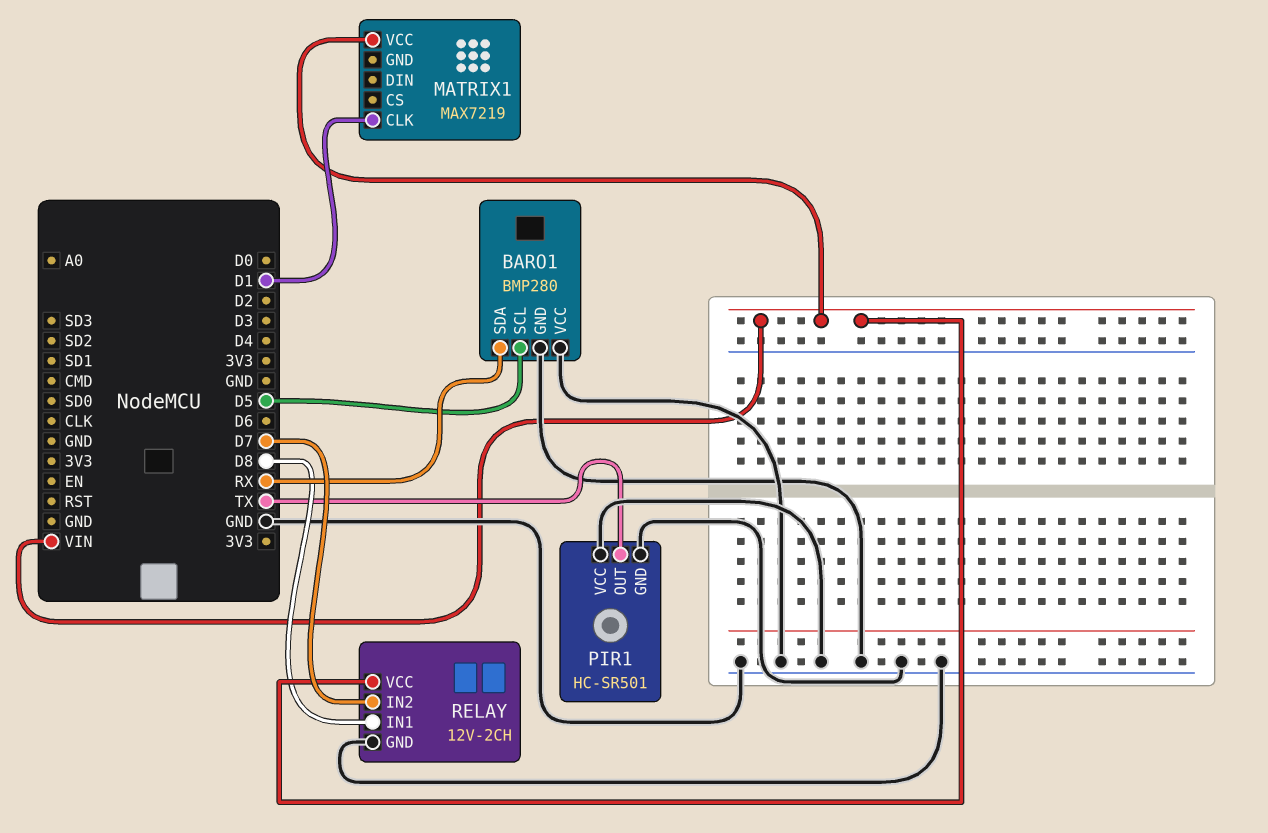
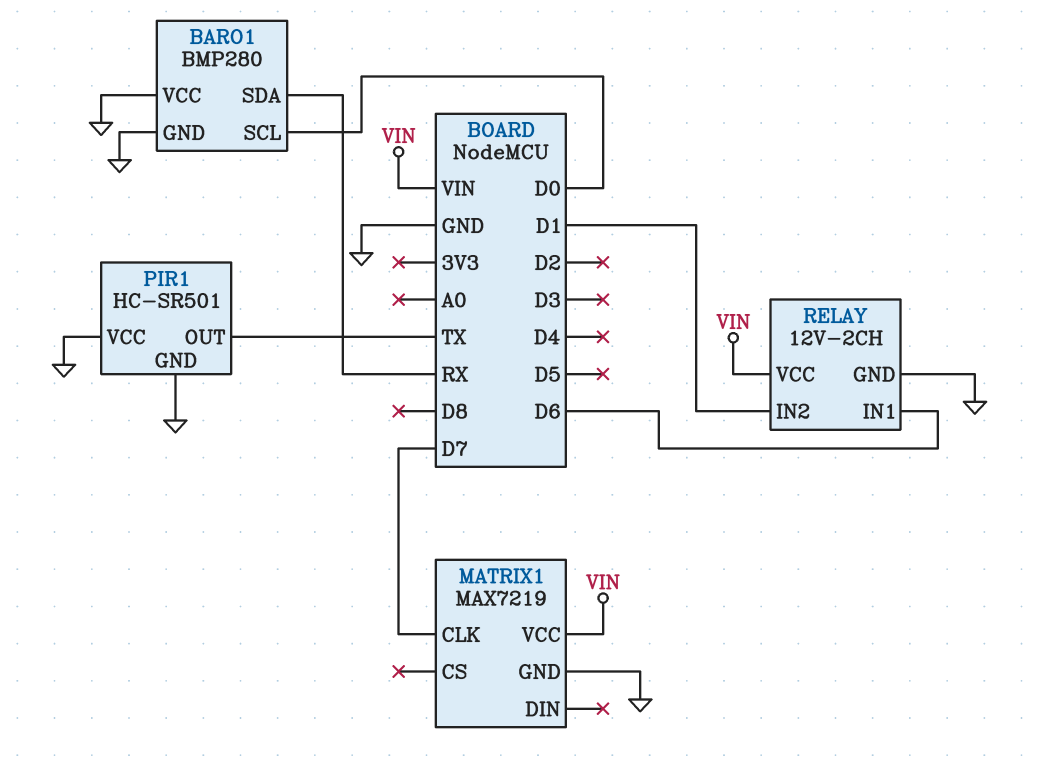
BARO1 pin SCL: D5 -> D0
MATRIX1 pin CLK: D1 -> D7
MATRIX1 pin GND: none -> GND
RELAY pin IN1: D8 -> D6
RELAY pin IN2: D7 -> D1

